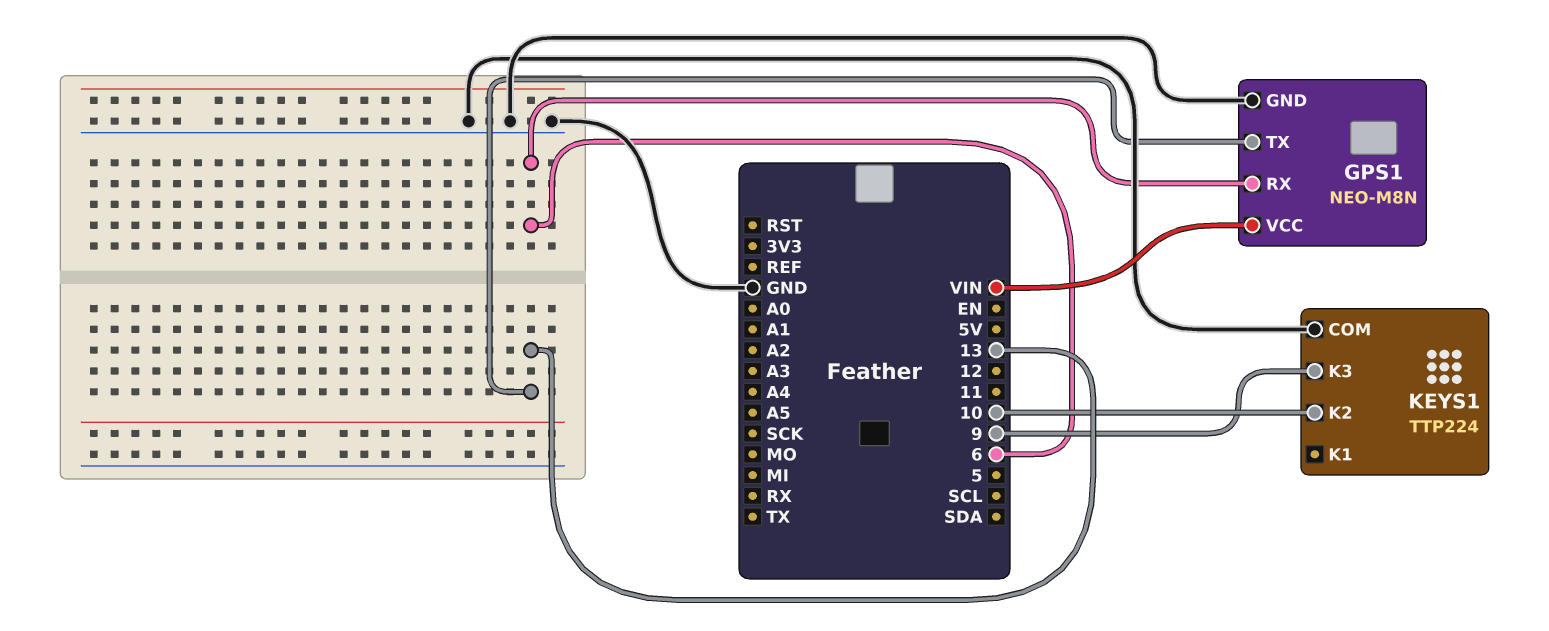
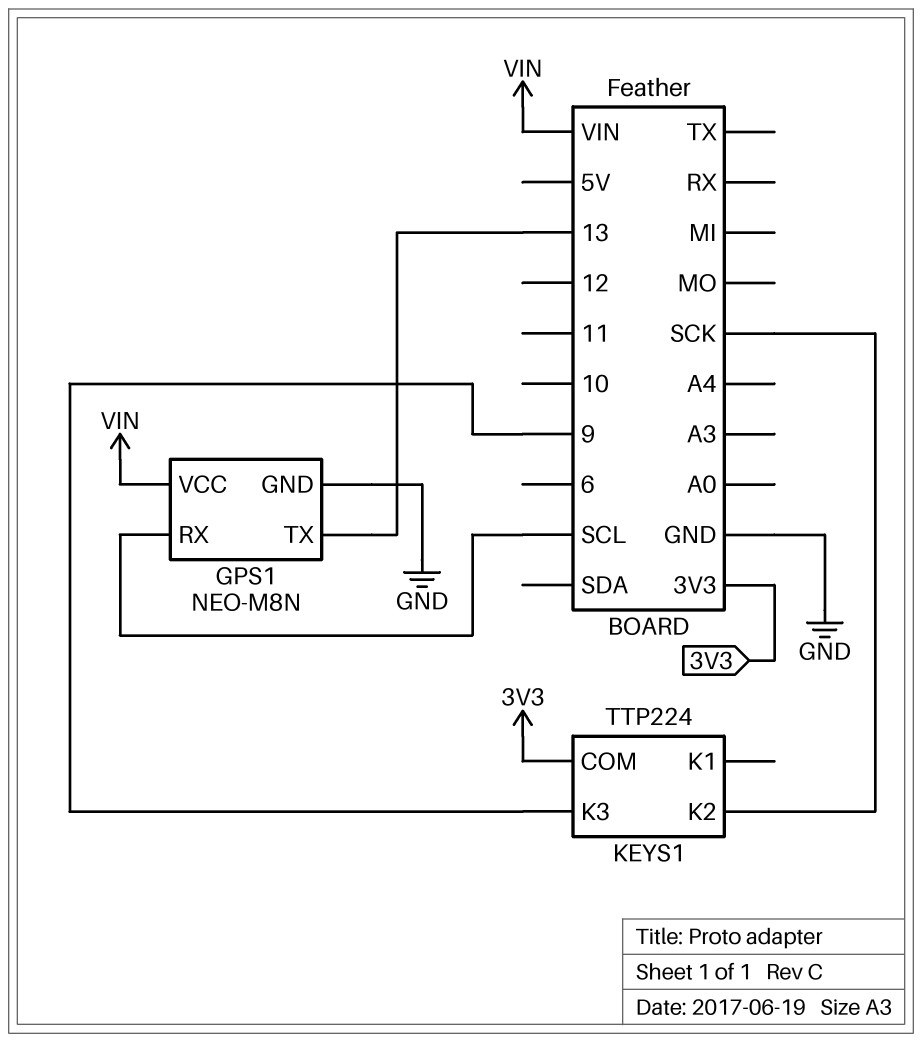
GPS1 pin RX: 6 -> SCL
KEYS1 pin COM: GND -> 3V3
KEYS1 pin K2: 10 -> SCK

